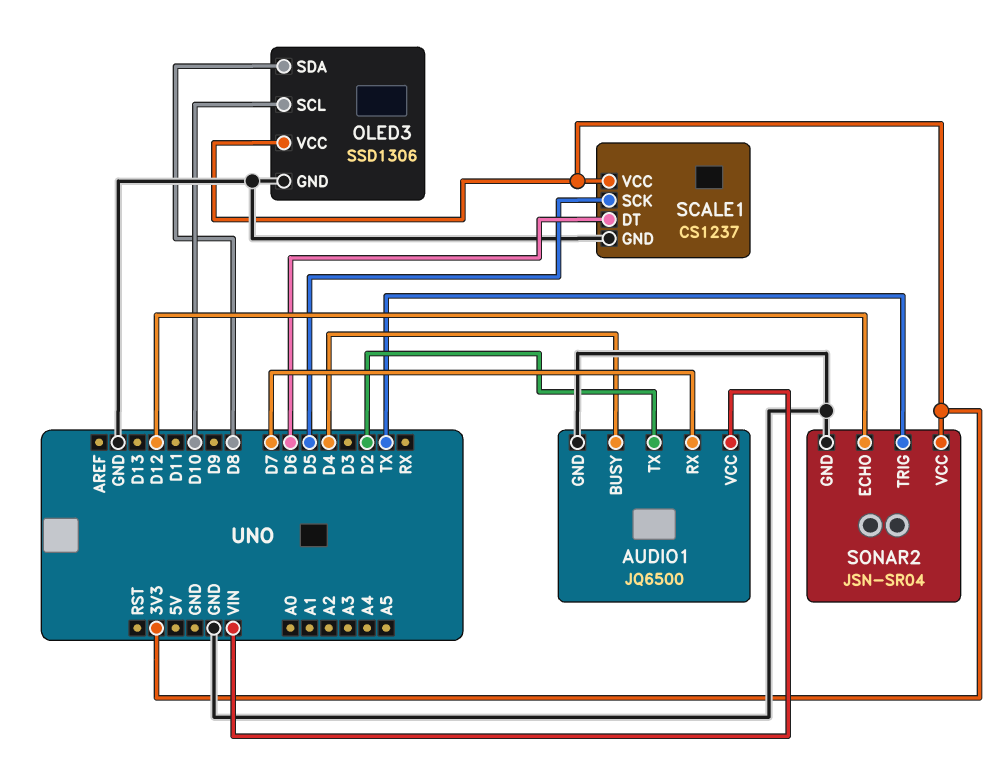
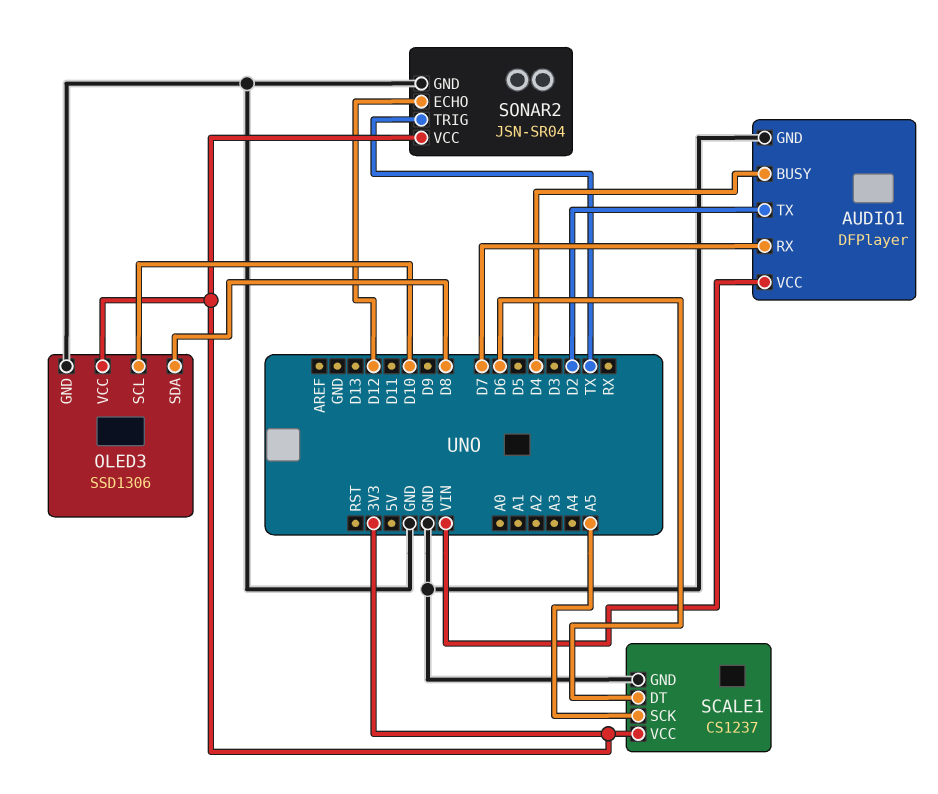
AUDIO1: JQ6500 -> DFPlayer
SCALE1 pin SCK: D5 -> A5

